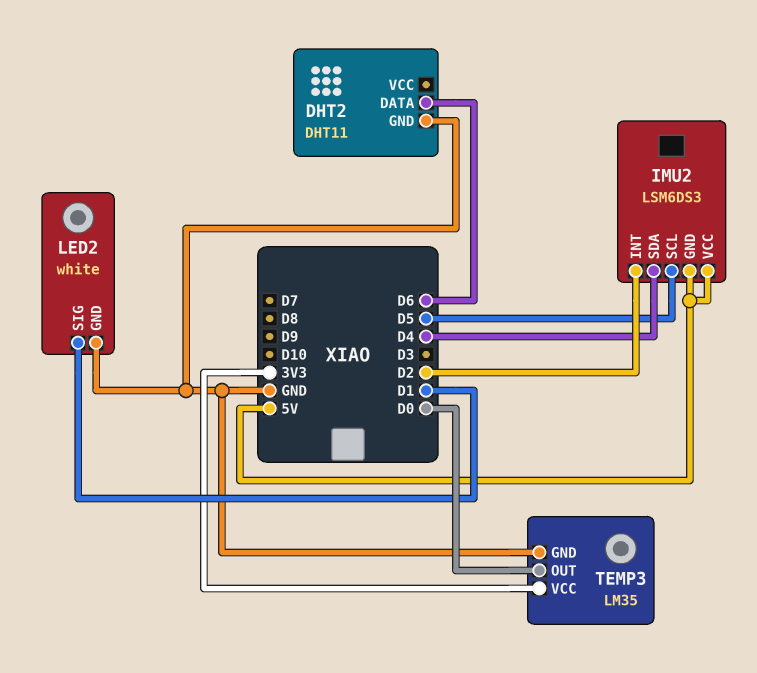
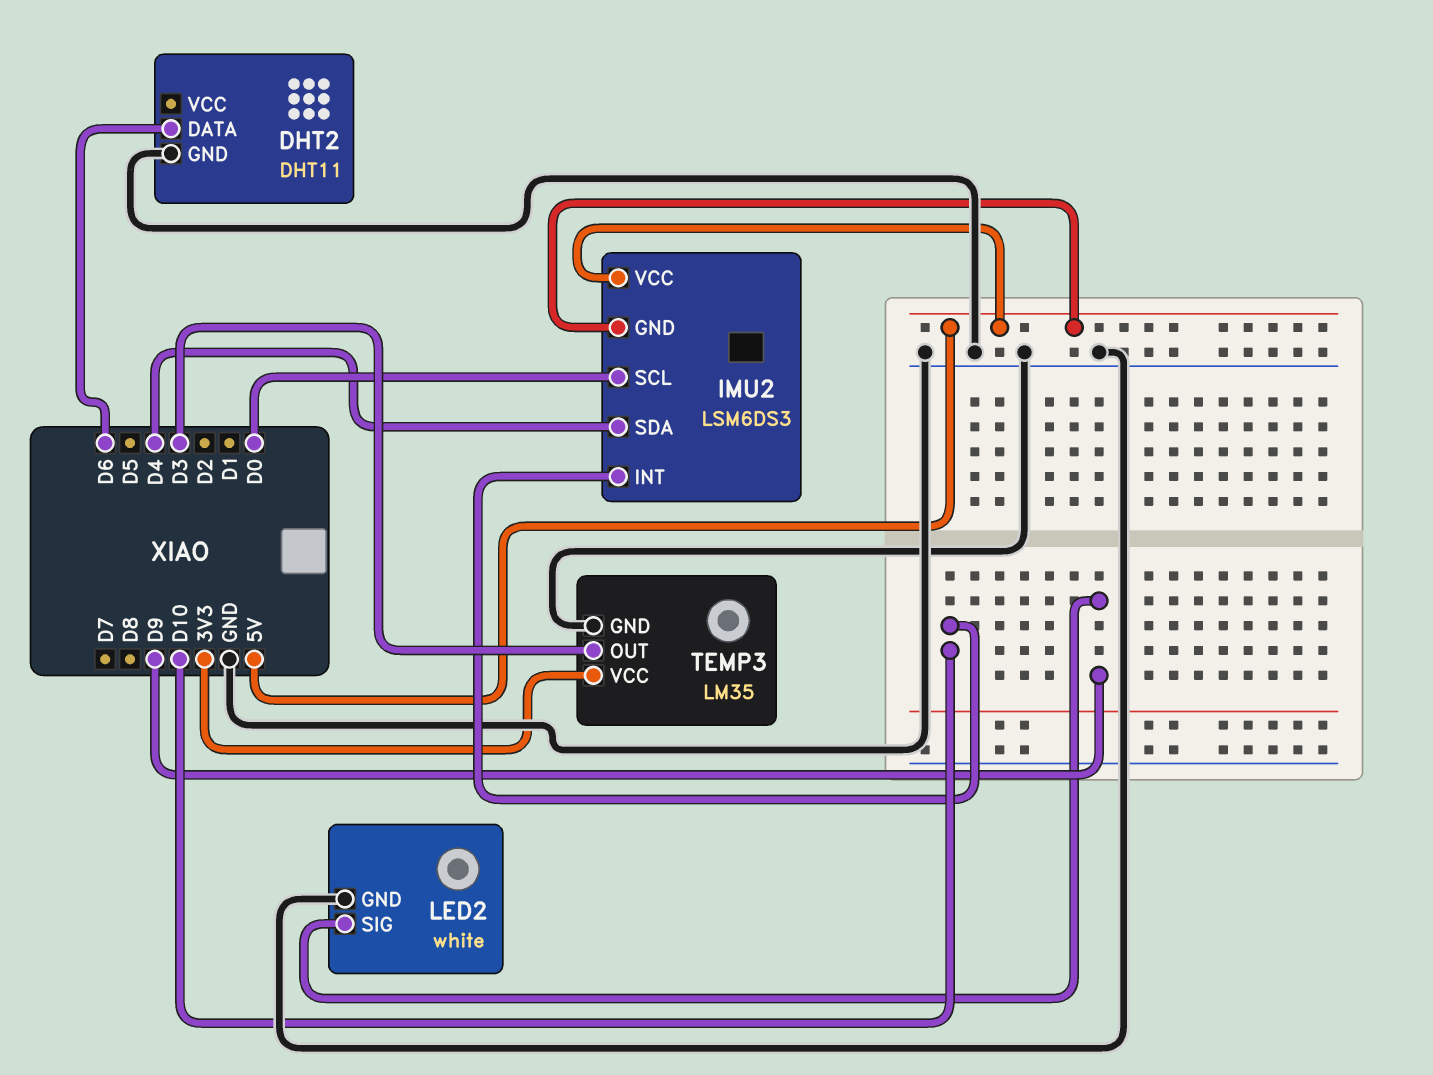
IMU2 pin INT: D2 -> D10
IMU2 pin SCL: D5 -> D0
LED2 pin SIG: D1 -> D9
TEMP3 pin OUT: D0 -> D3

